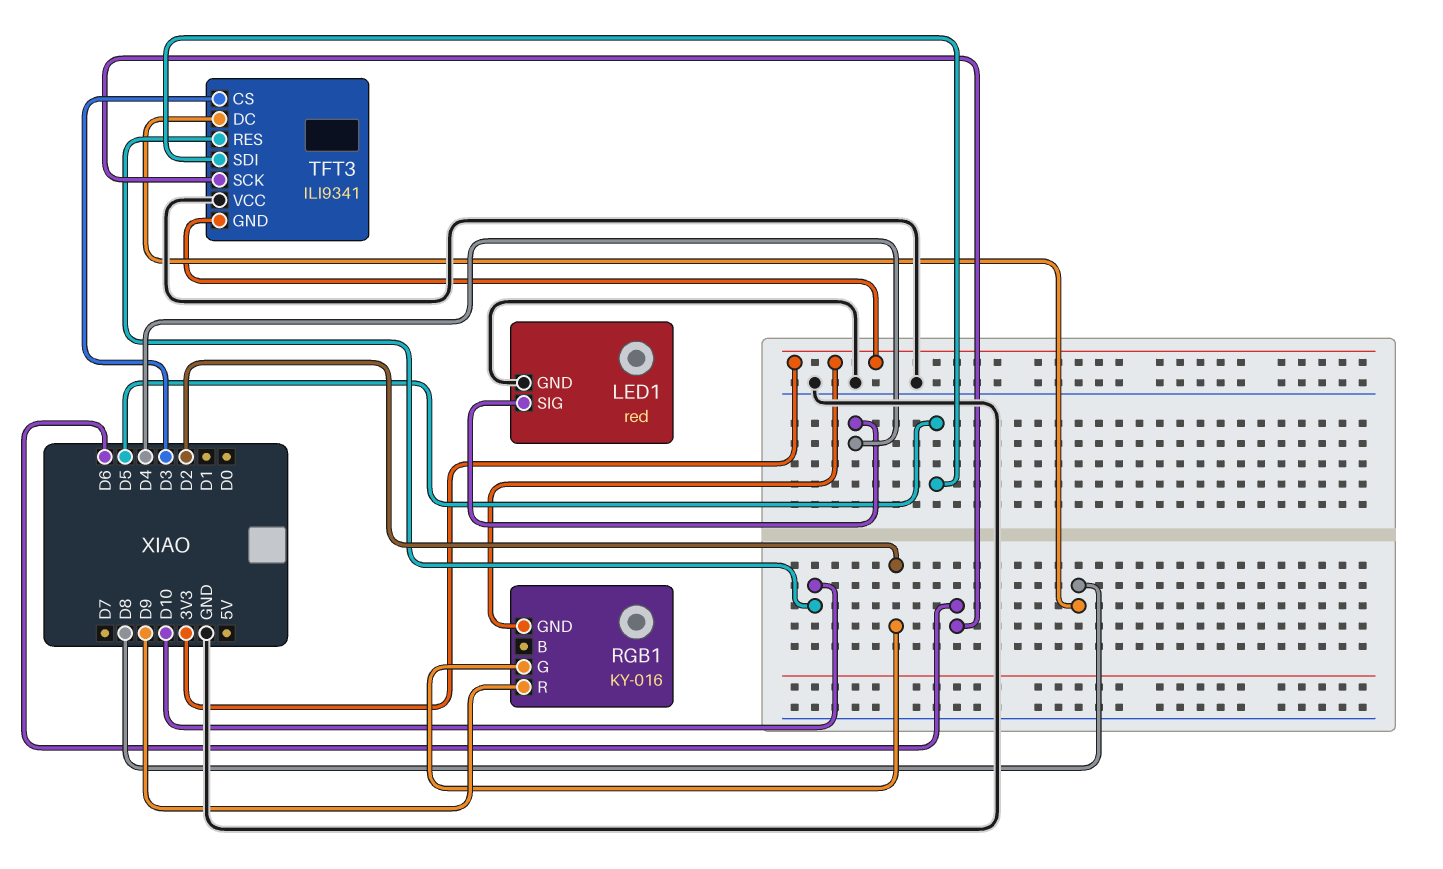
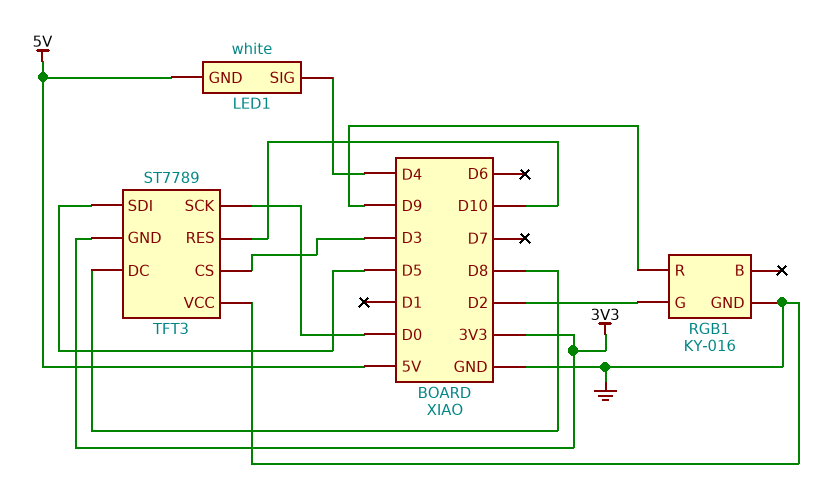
LED1: red -> white
LED1 pin GND: GND -> 5V
RGB1 pin GND: 3V3 -> GND
TFT3: ILI9341 -> ST7789
TFT3 pin SCK: D6 -> D0

